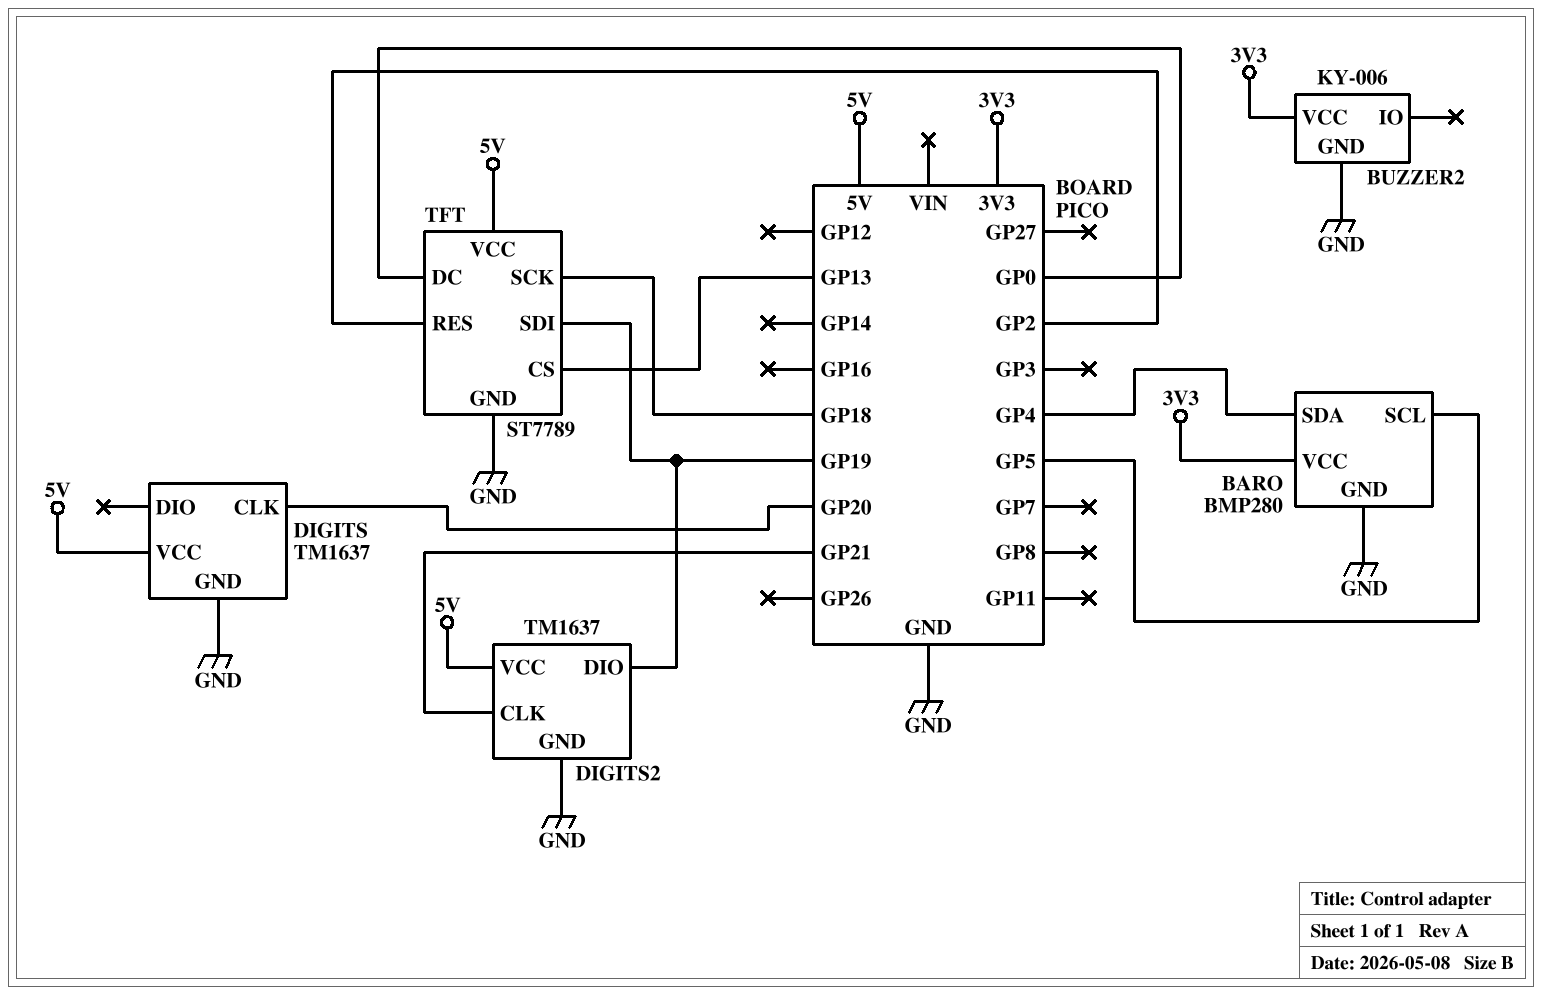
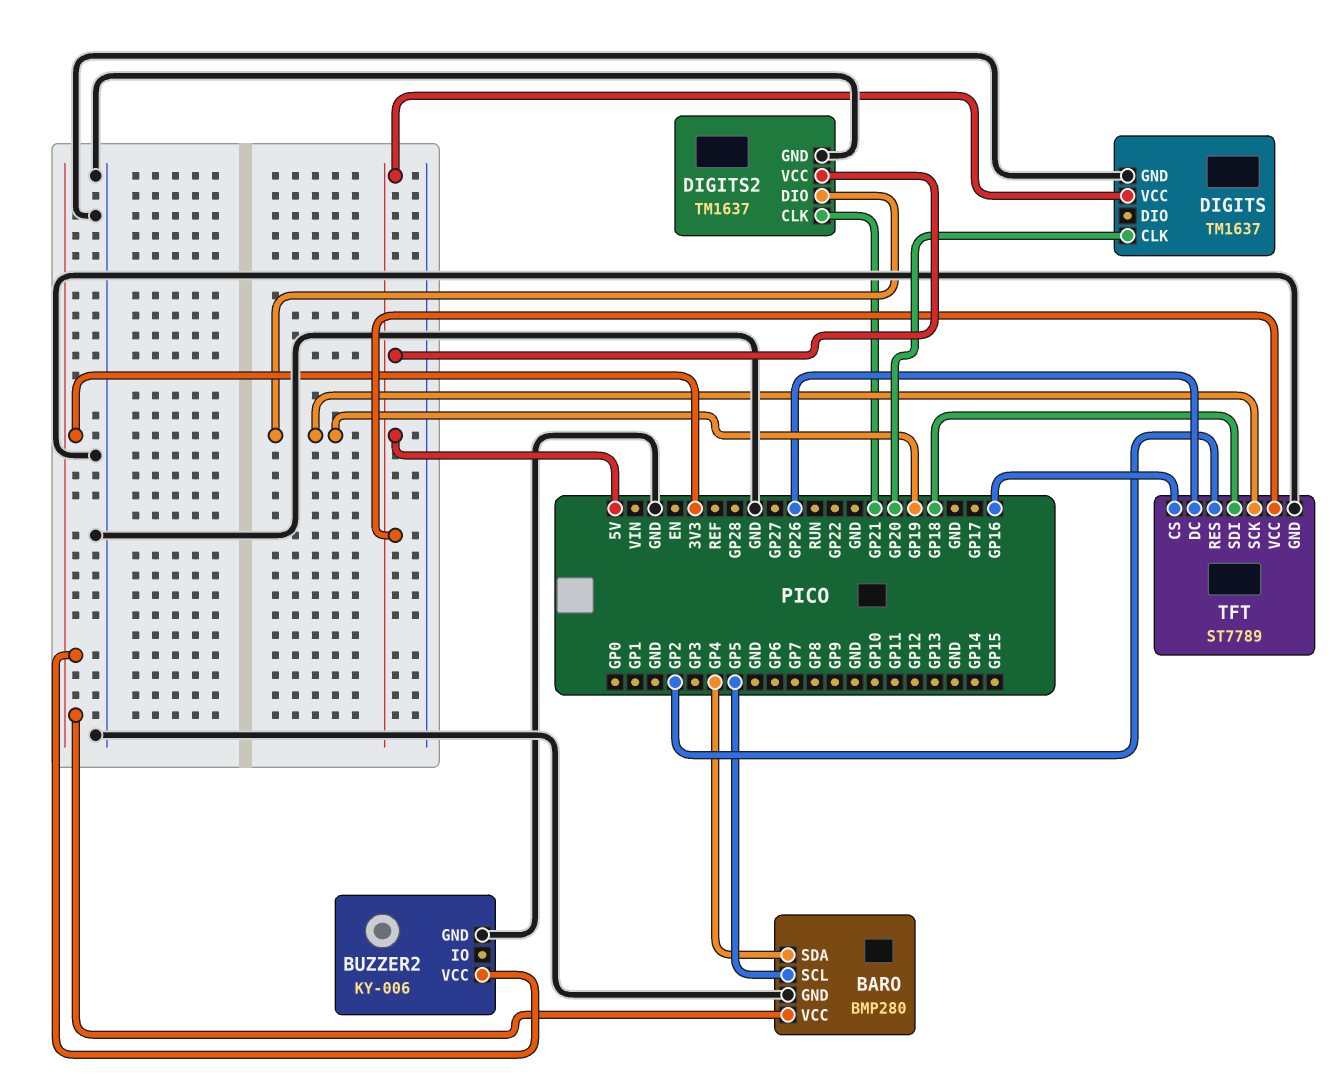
TFT pin CS: GP13 -> GP16
TFT pin DC: GP0 -> GP26
TFT pin SCK: GP18 -> GP19
TFT pin SDI: GP19 -> GP18

